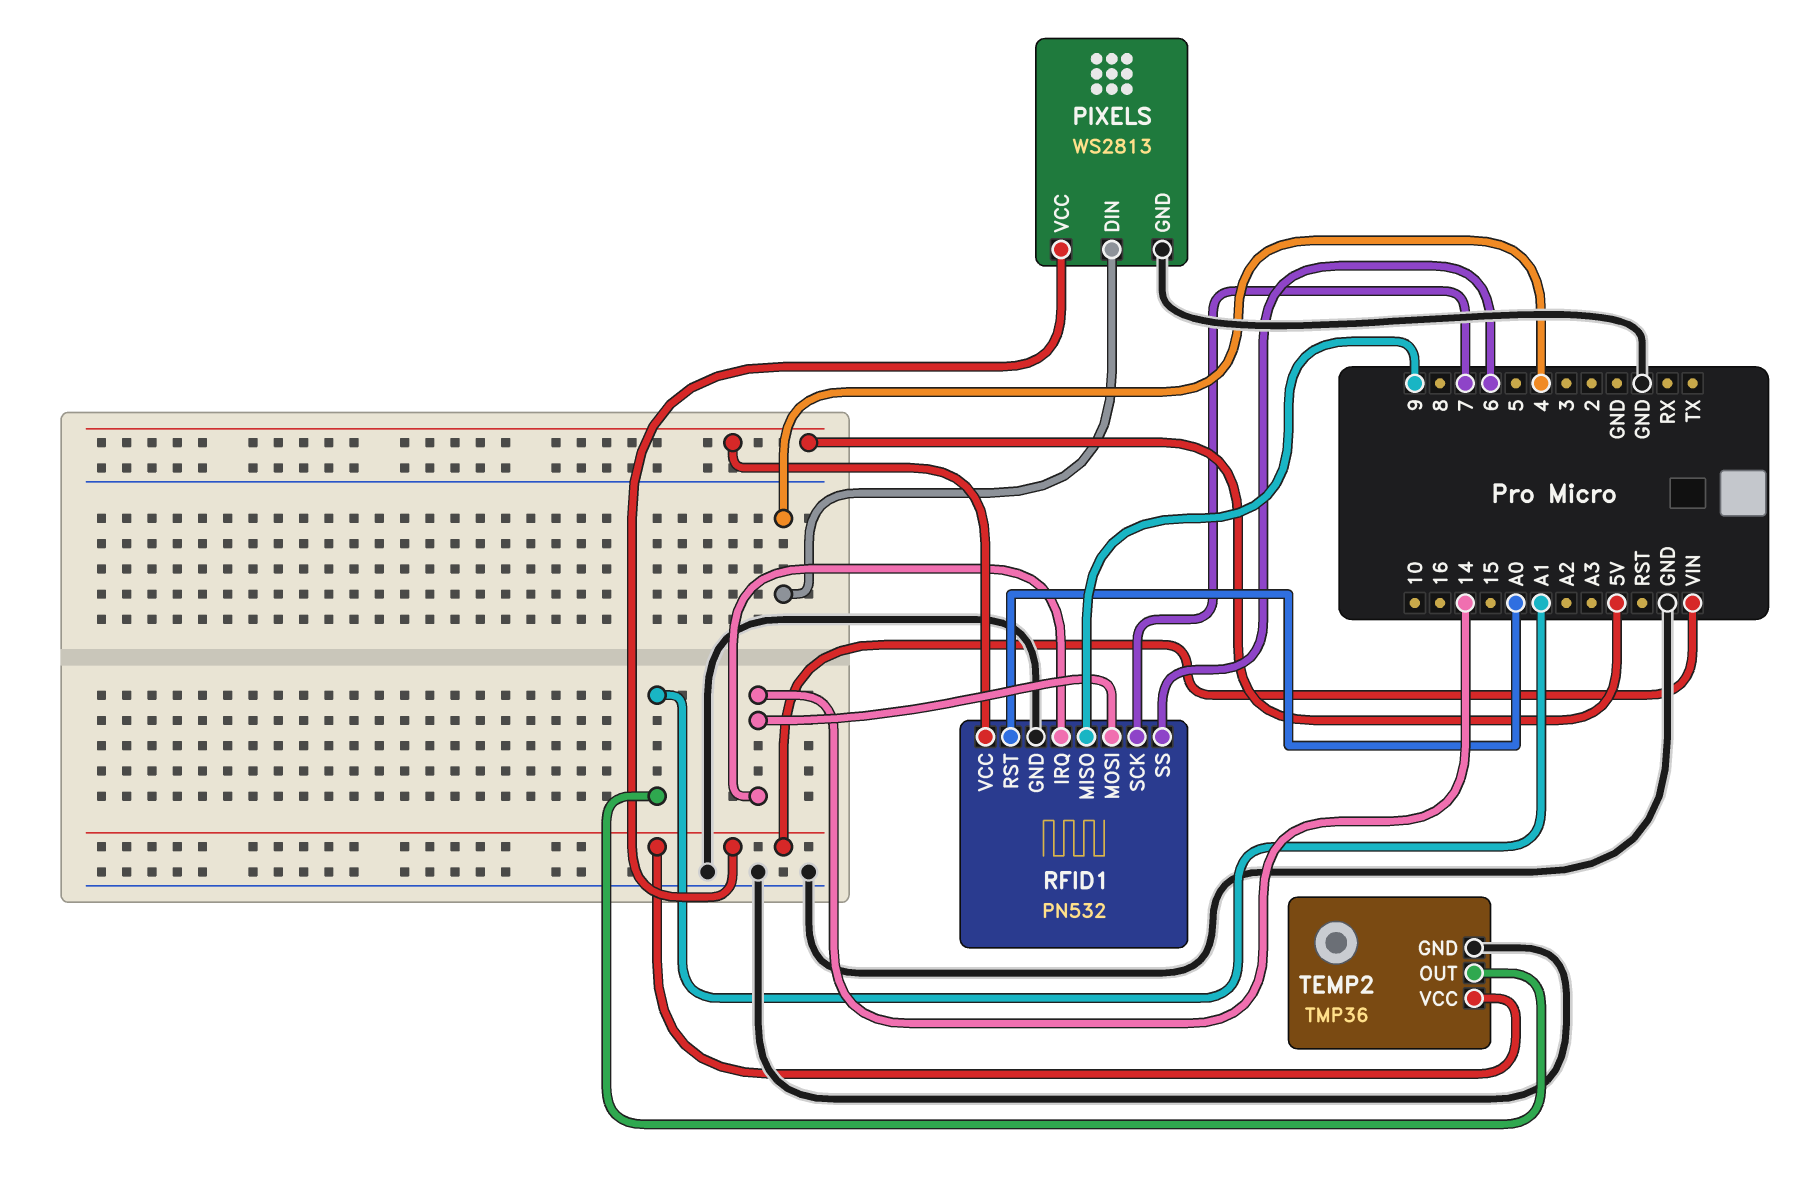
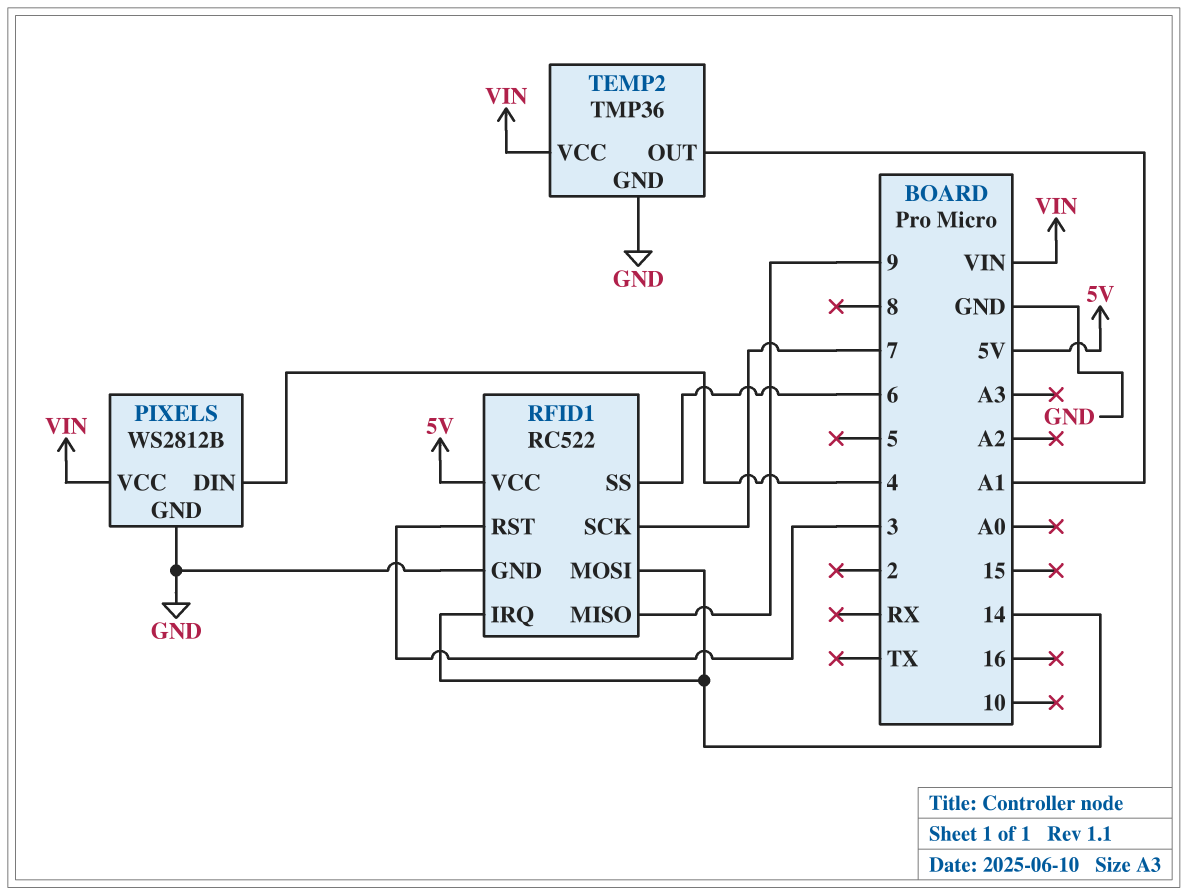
PIXELS: WS2813 -> WS2812B
RFID1: PN532 -> RC522
RFID1 pin RST: A0 -> 3

